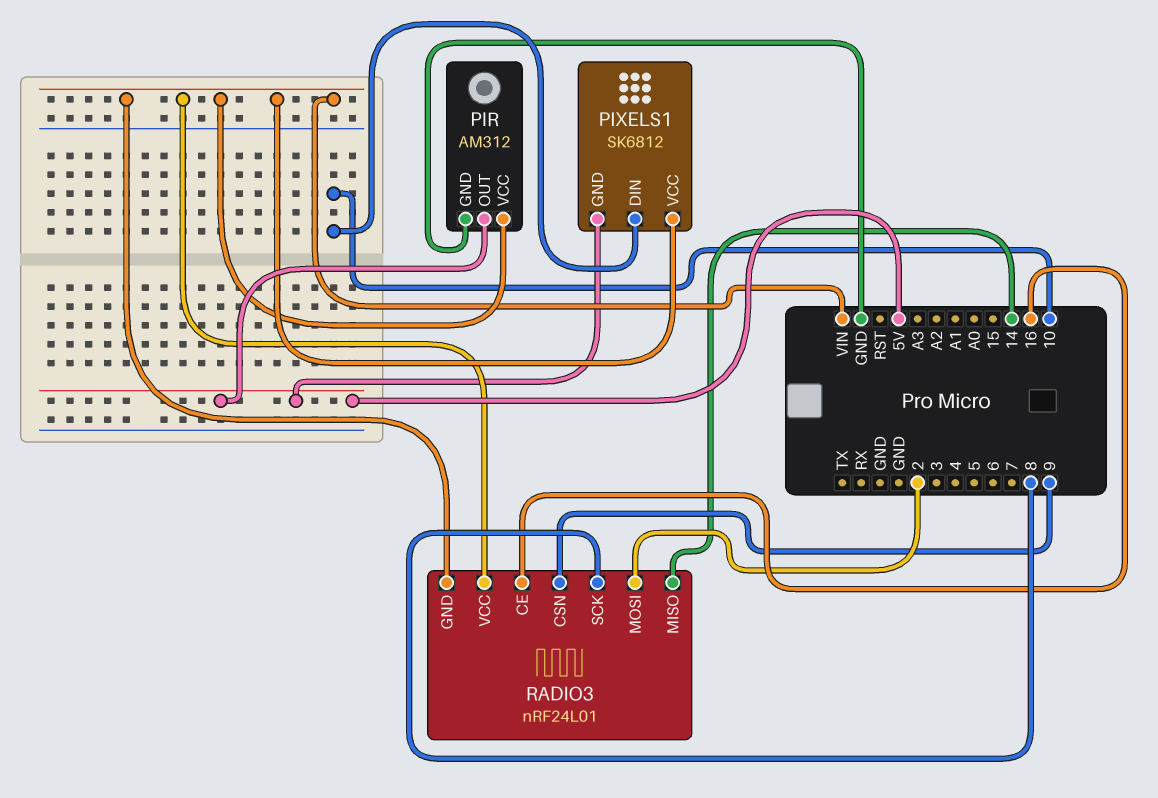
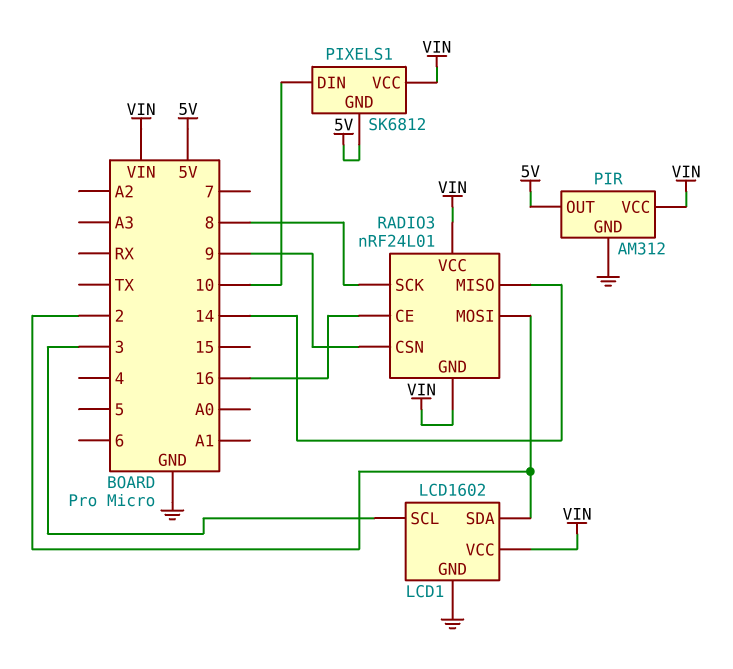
LCD1: none -> LCD1602
LCD1 pin GND: none -> GND
LCD1 pin SCL: none -> 3
LCD1 pin SDA: none -> 2
LCD1 pin VCC: none -> VIN

